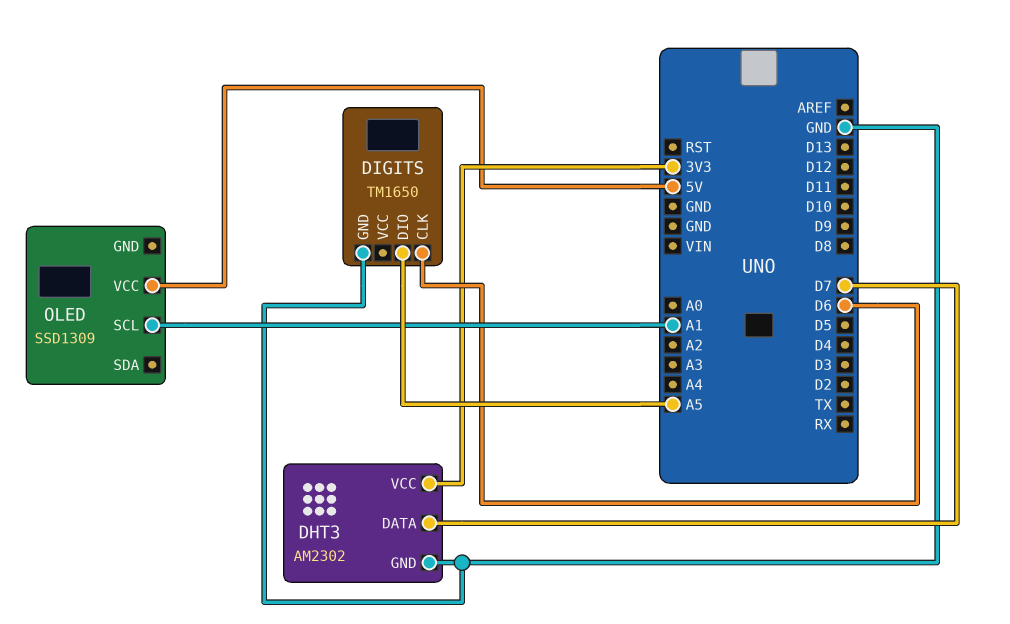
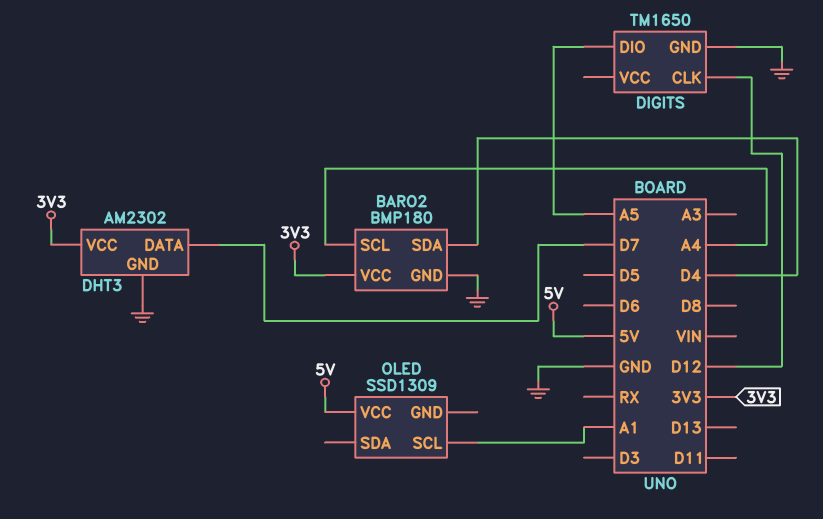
BARO2: none -> BMP180
BARO2 pin GND: none -> GND
BARO2 pin SCL: none -> A4
BARO2 pin SDA: none -> D4
BARO2 pin VCC: none -> 3V3
DIGITS pin CLK: D6 -> D12

